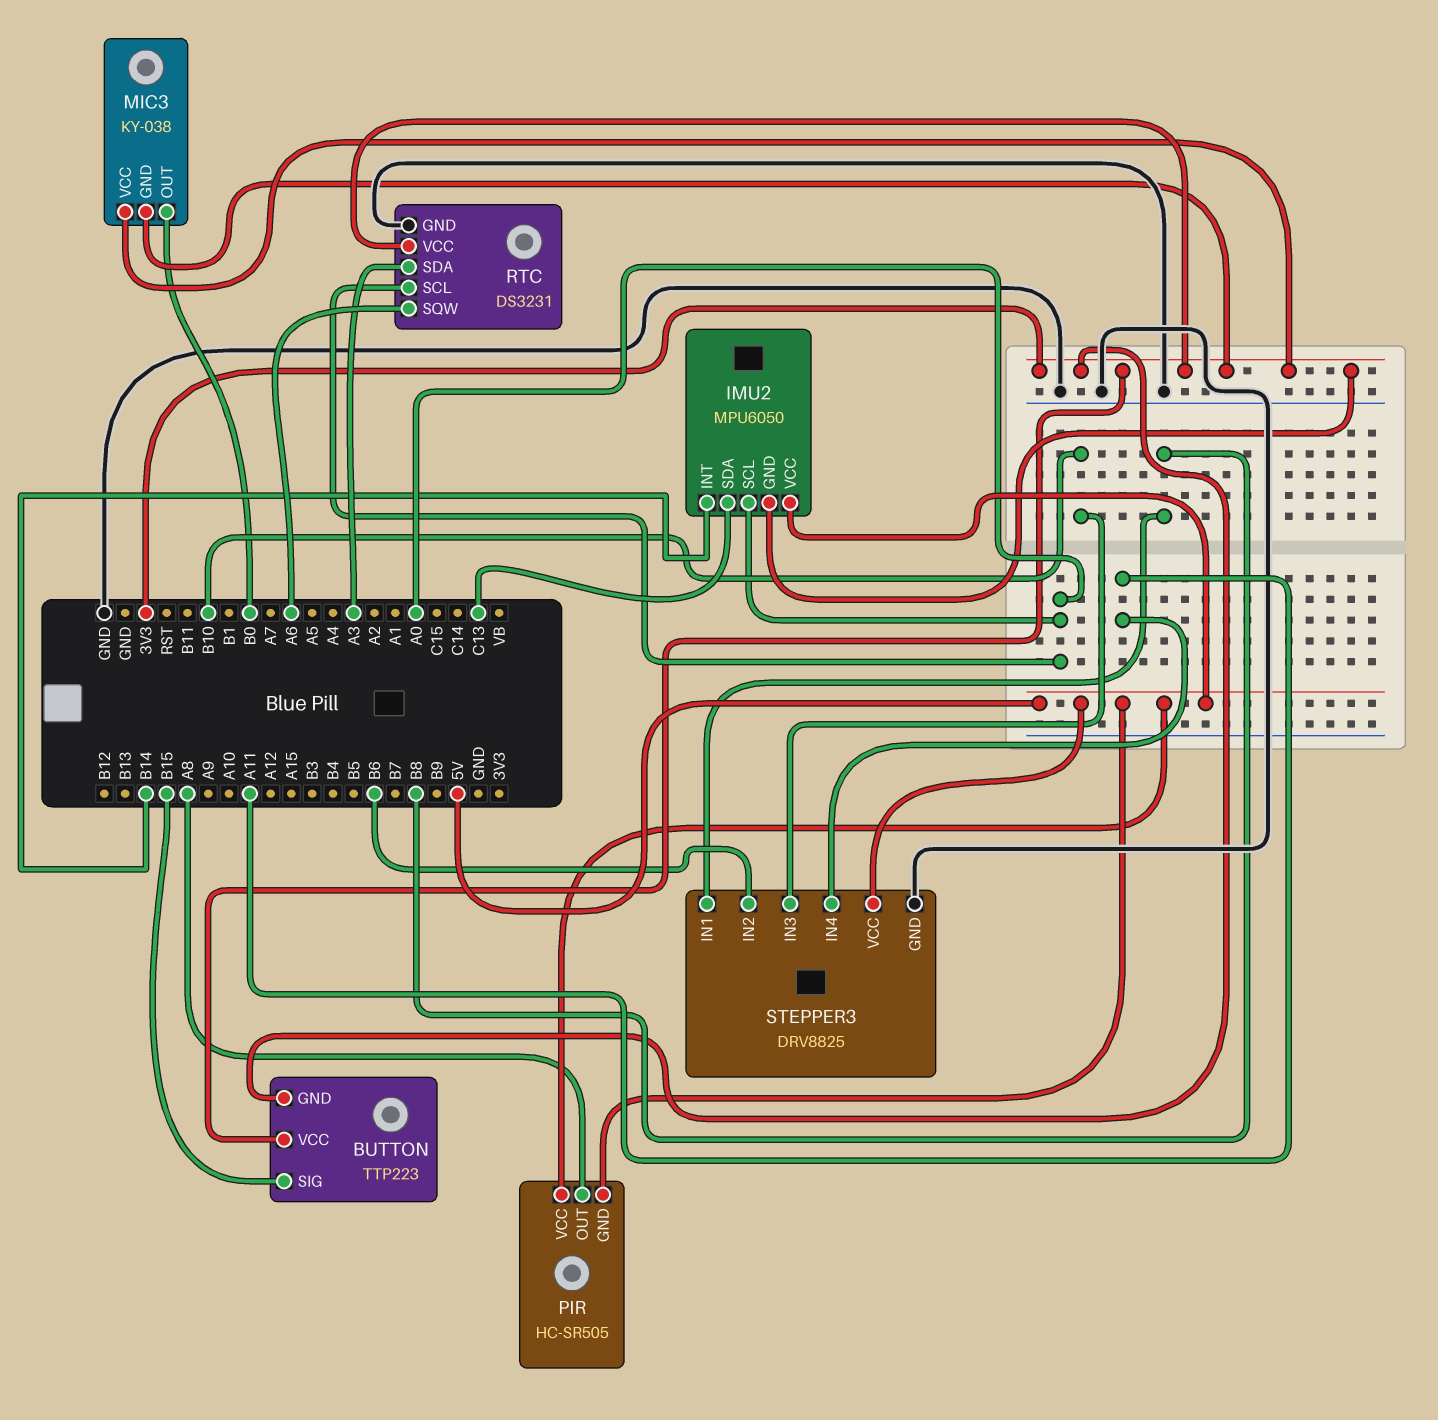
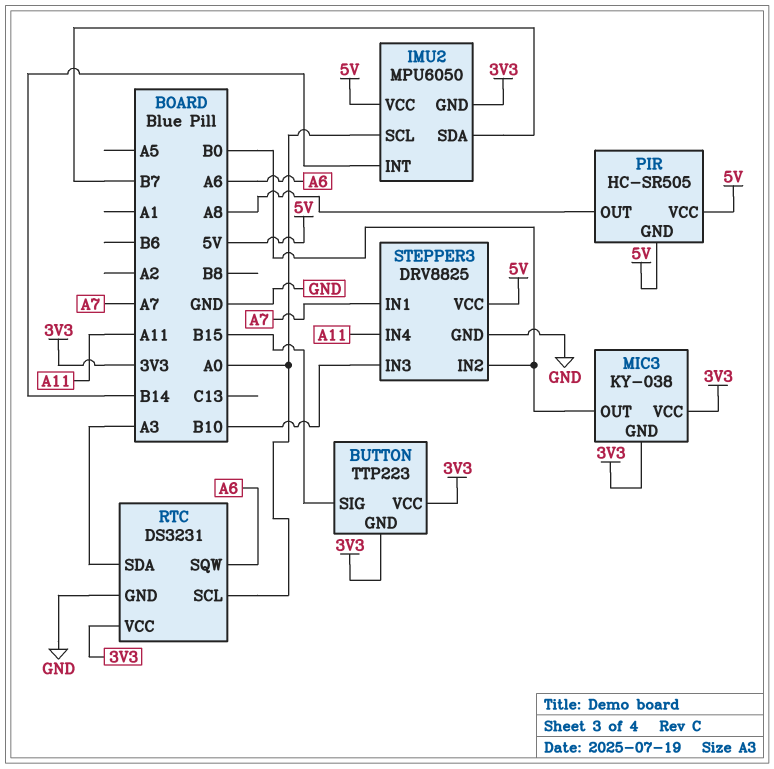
IMU2 pin SDA: C13 -> B7
STEPPER3 pin IN1: B8 -> A7
STEPPER3 pin IN2: B6 -> B0

